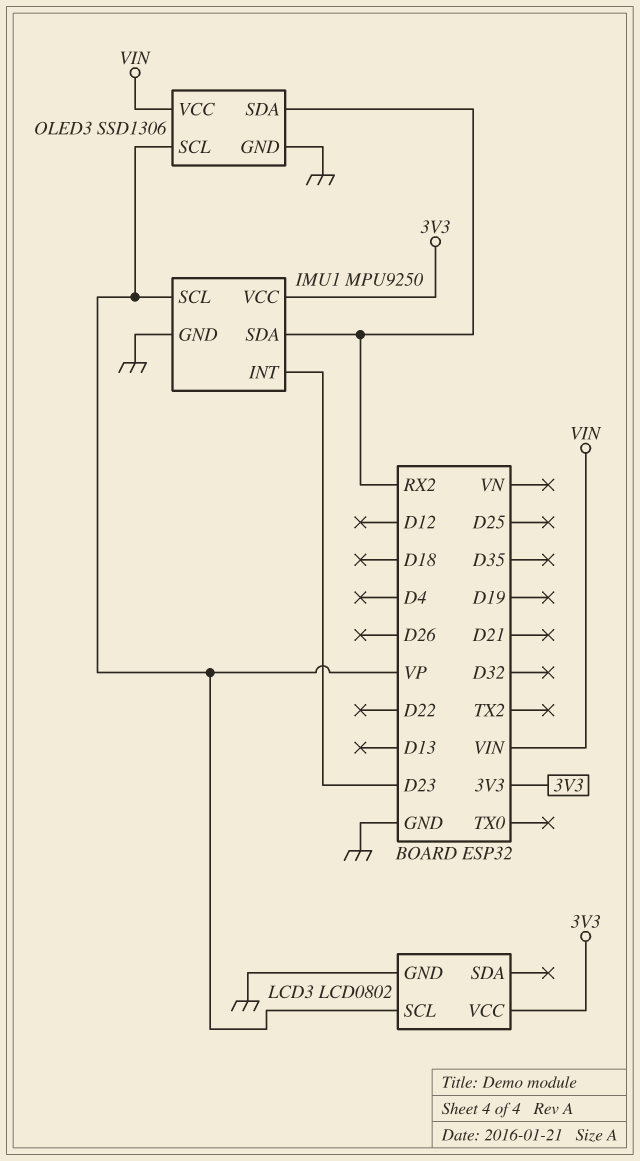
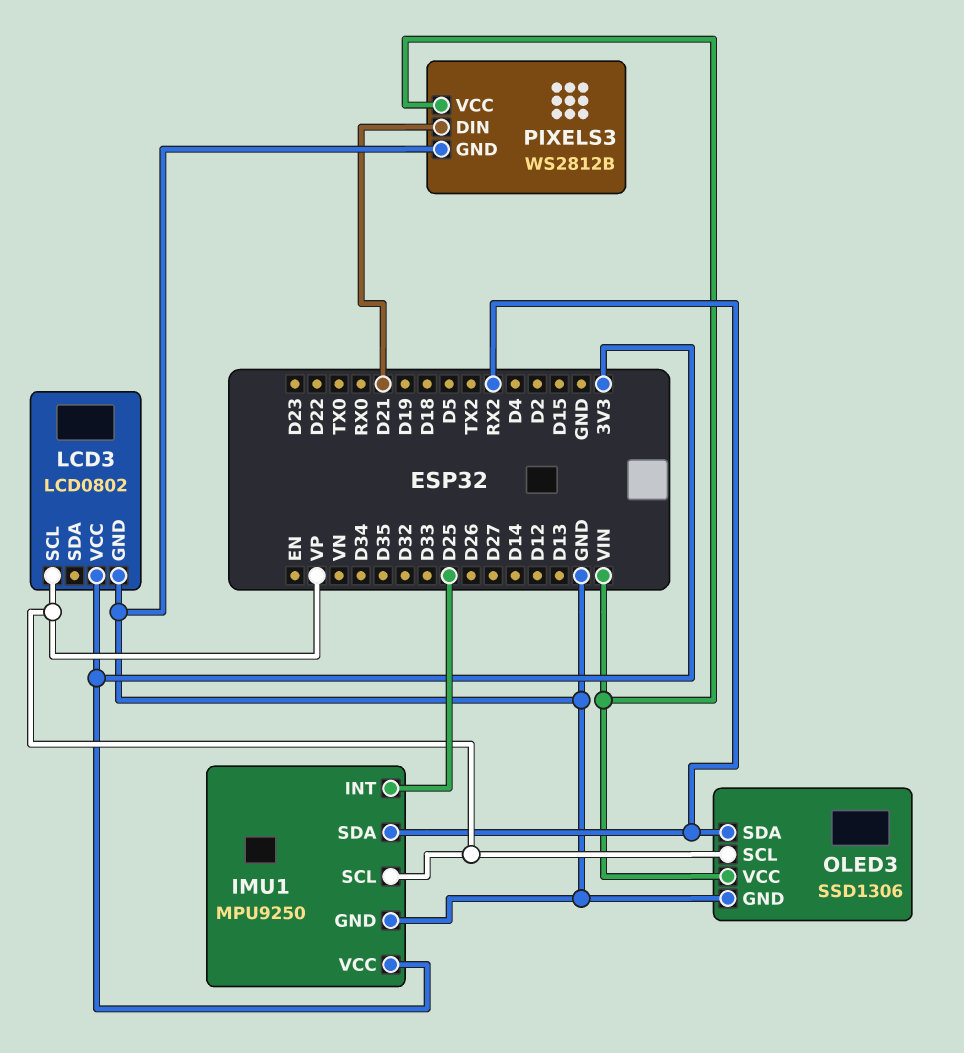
IMU1 pin INT: D23 -> D25
PIXELS3: none -> WS2812B
PIXELS3 pin DIN: none -> D21
PIXELS3 pin GND: none -> GND
PIXELS3 pin VCC: none -> VIN

